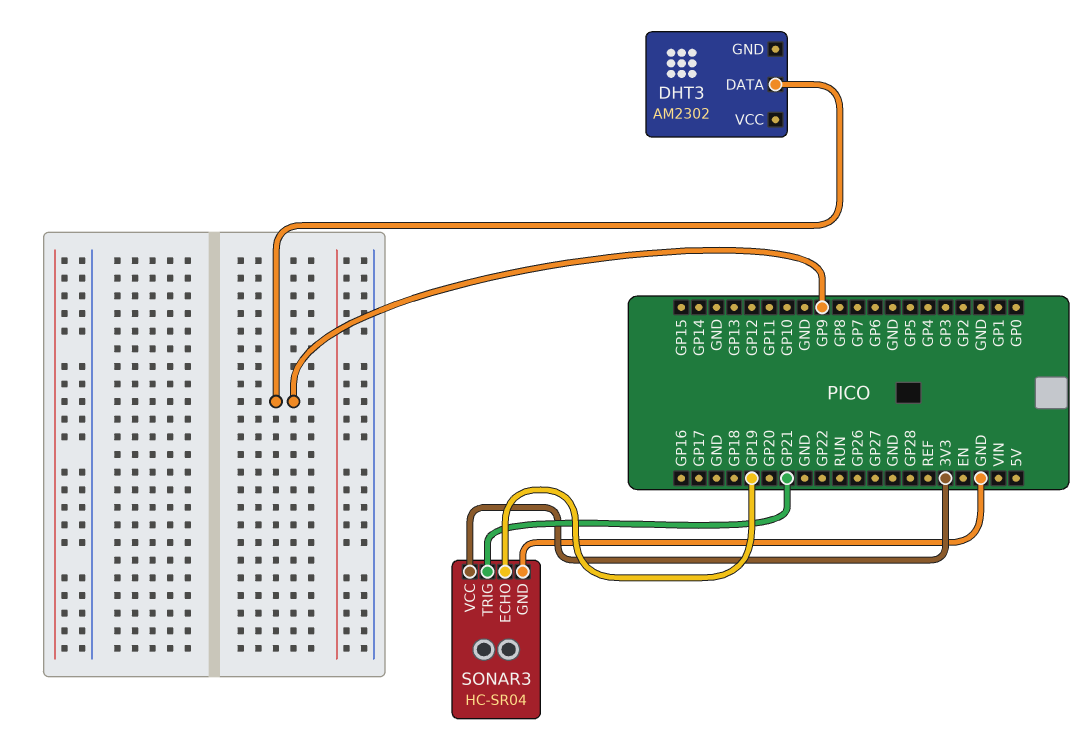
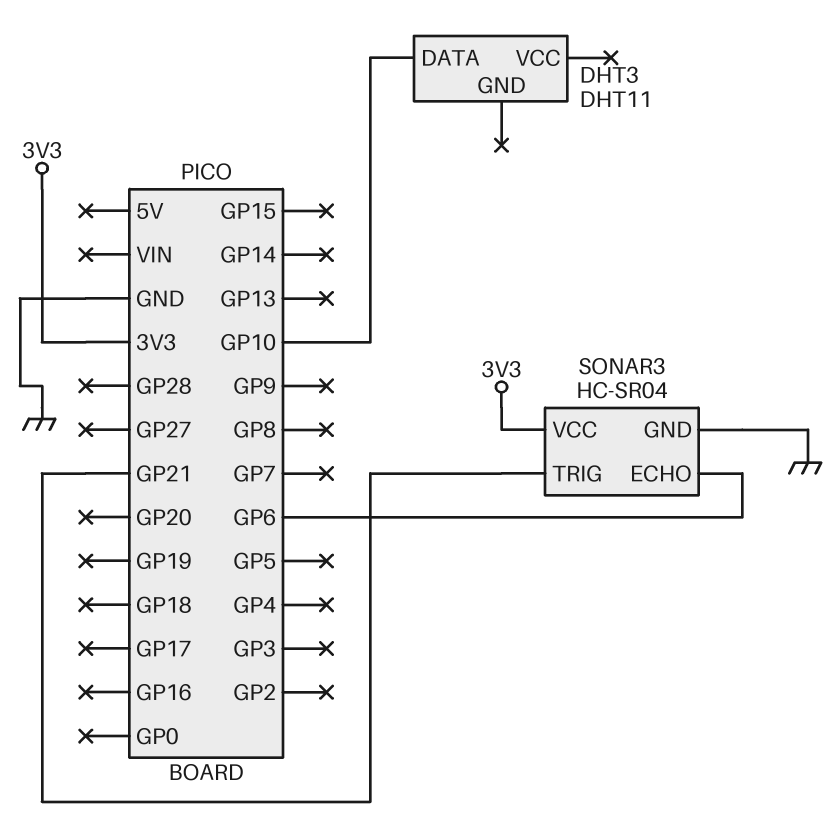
DHT3: AM2302 -> DHT11
DHT3 pin DATA: GP9 -> GP10
SONAR3 pin ECHO: GP19 -> GP6

